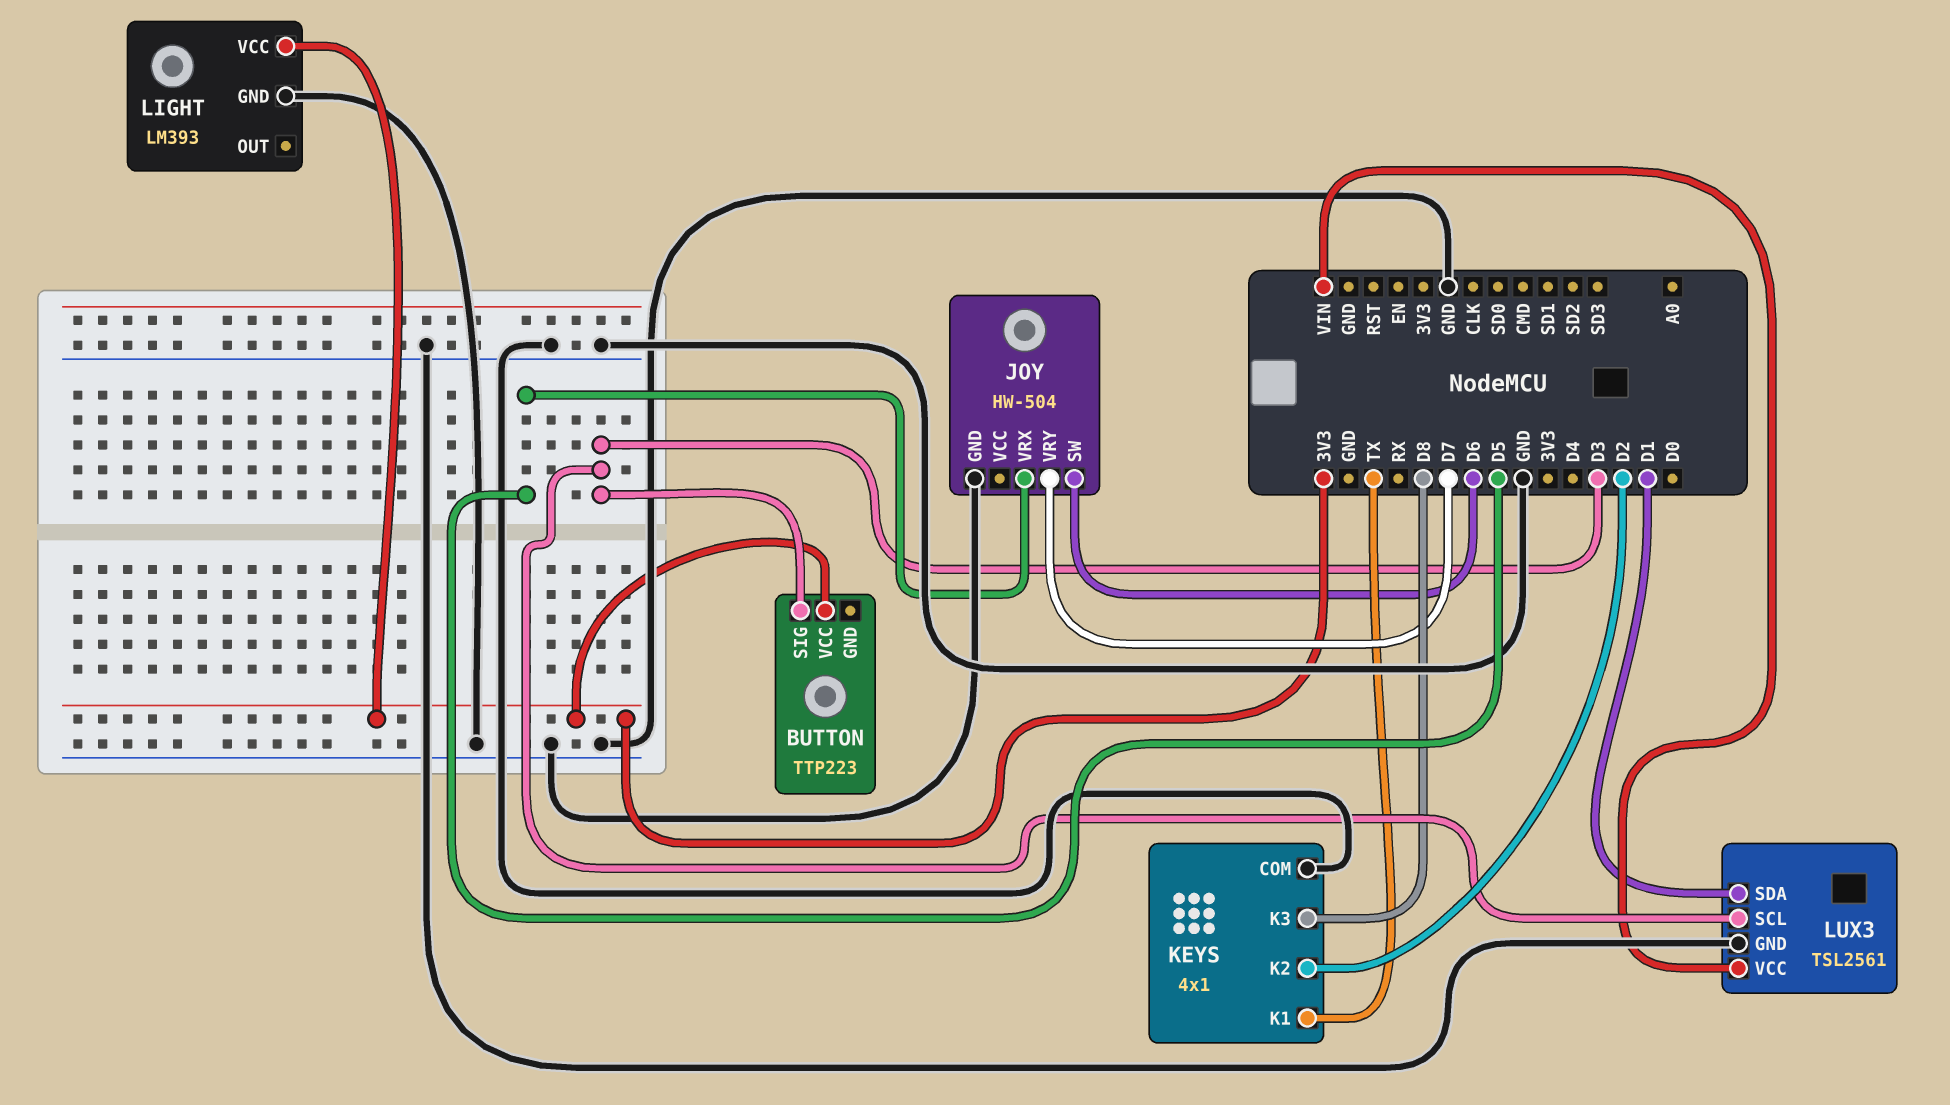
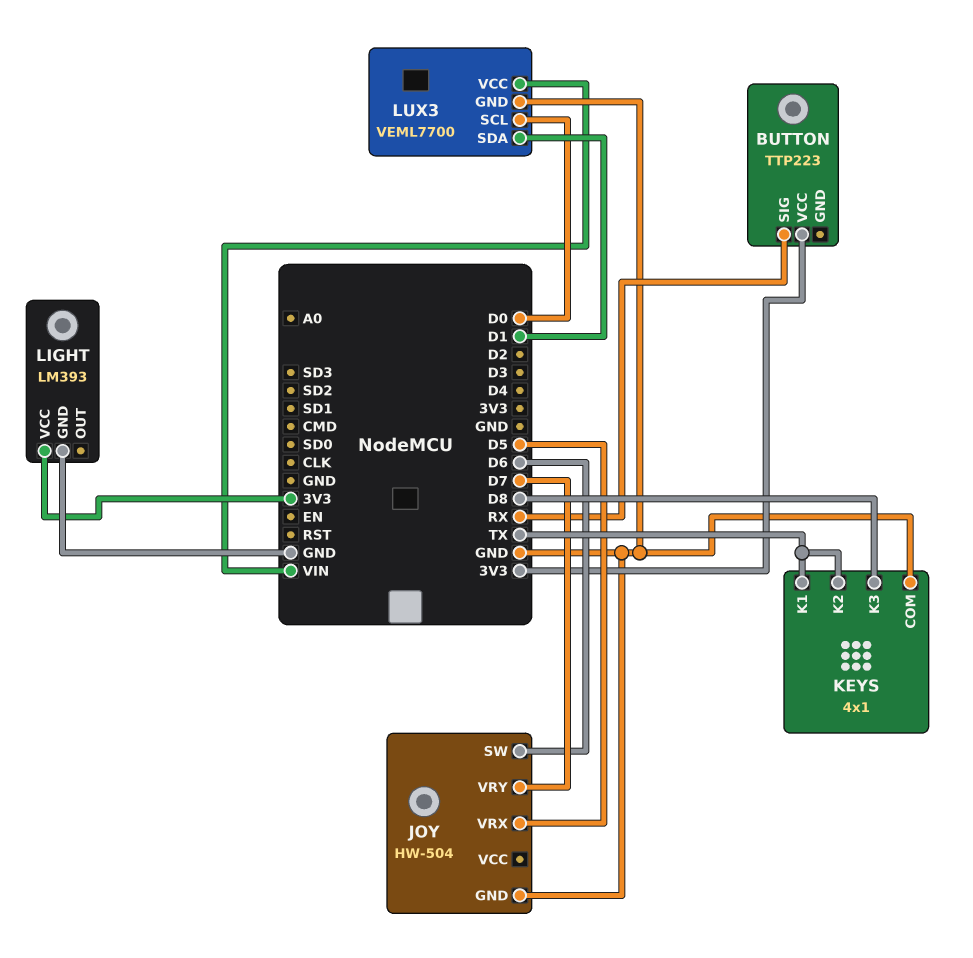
BUTTON pin SIG: D3 -> RX
KEYS pin K2: D2 -> TX
LUX3: TSL2561 -> VEML7700
LUX3 pin SCL: D3 -> D0

